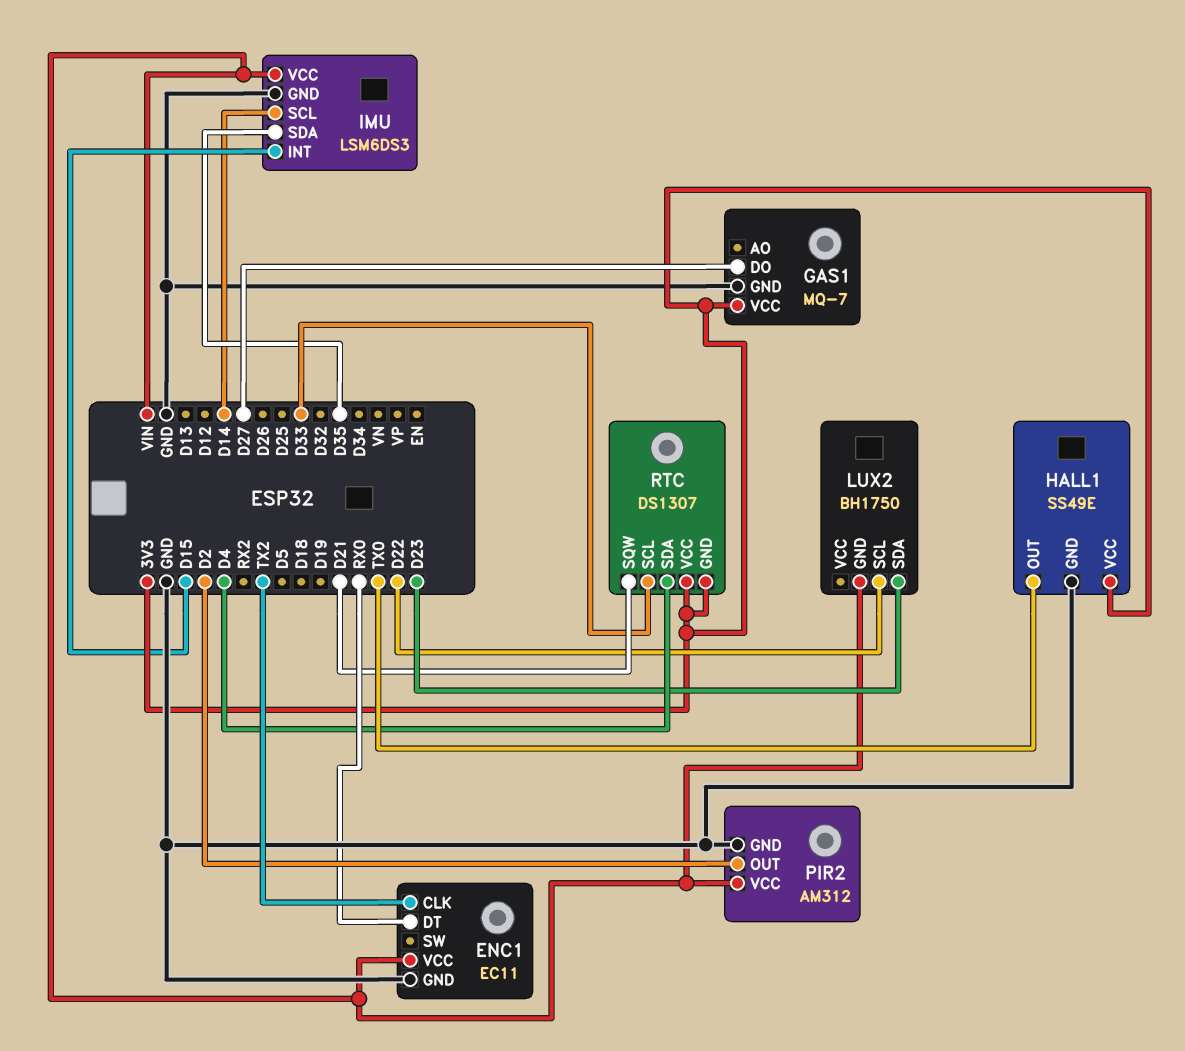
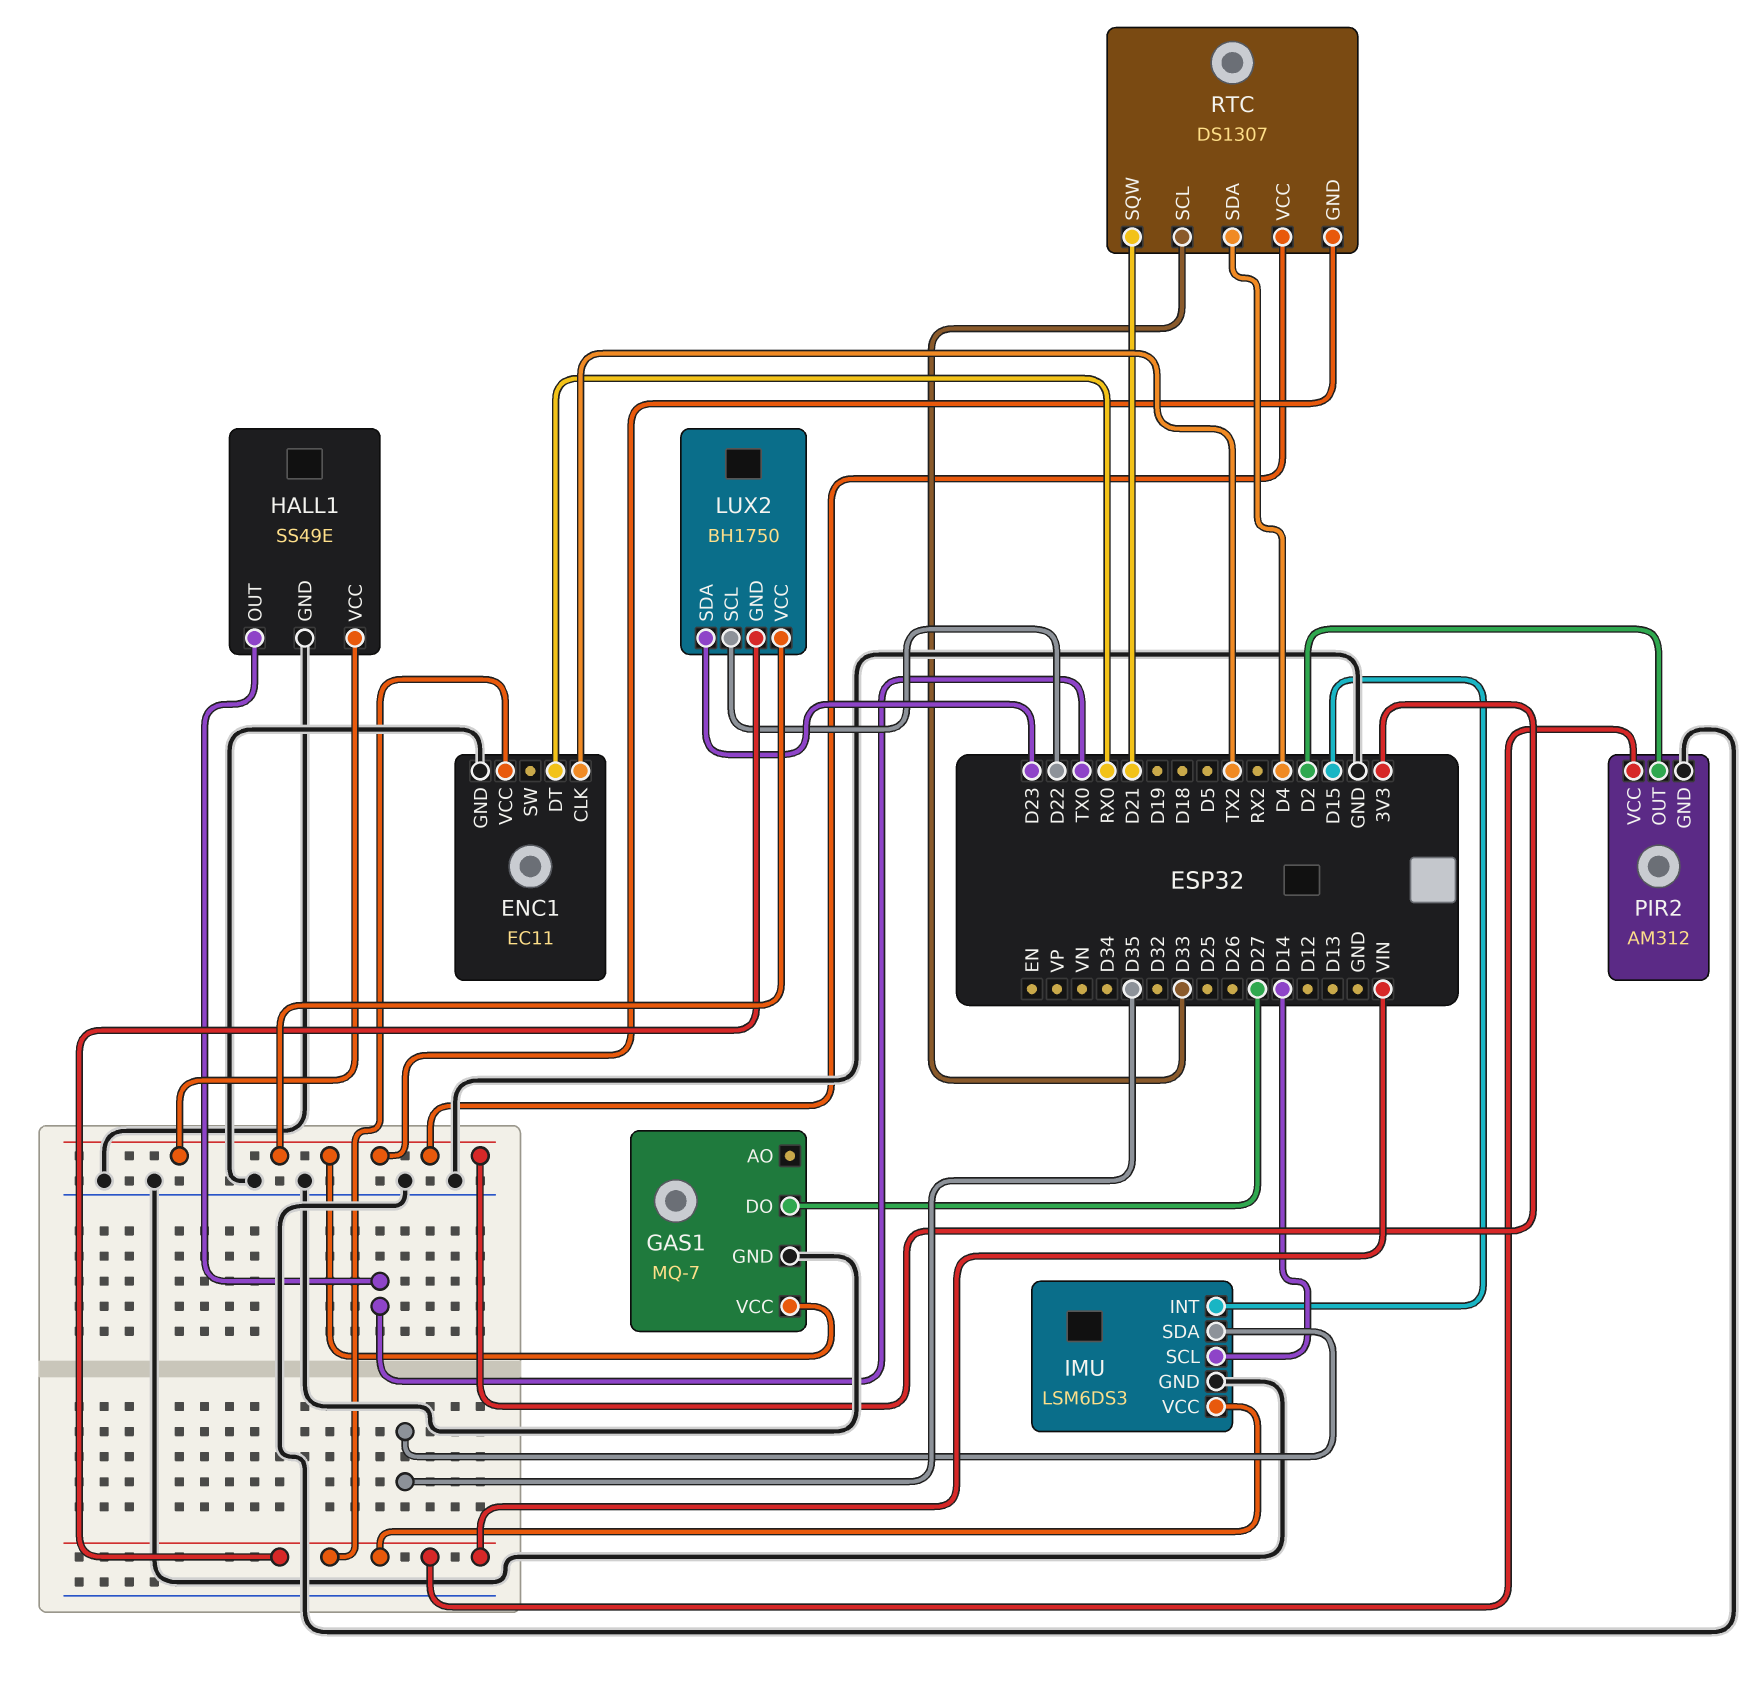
LUX2 pin VCC: none -> 3V3

